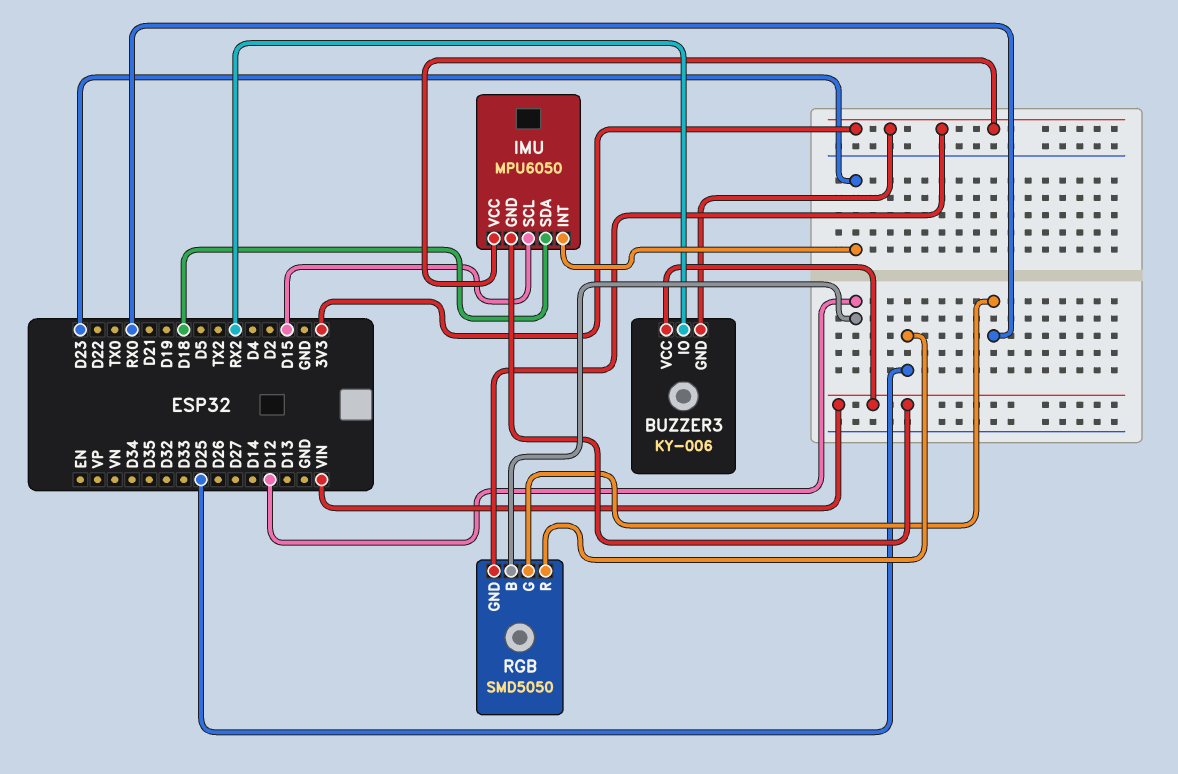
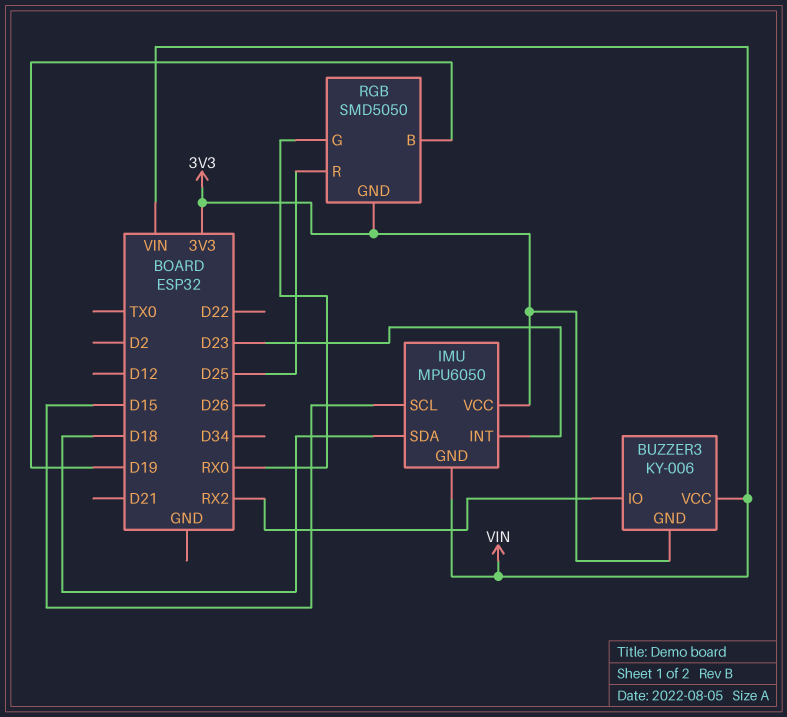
RGB pin B: D12 -> D19

